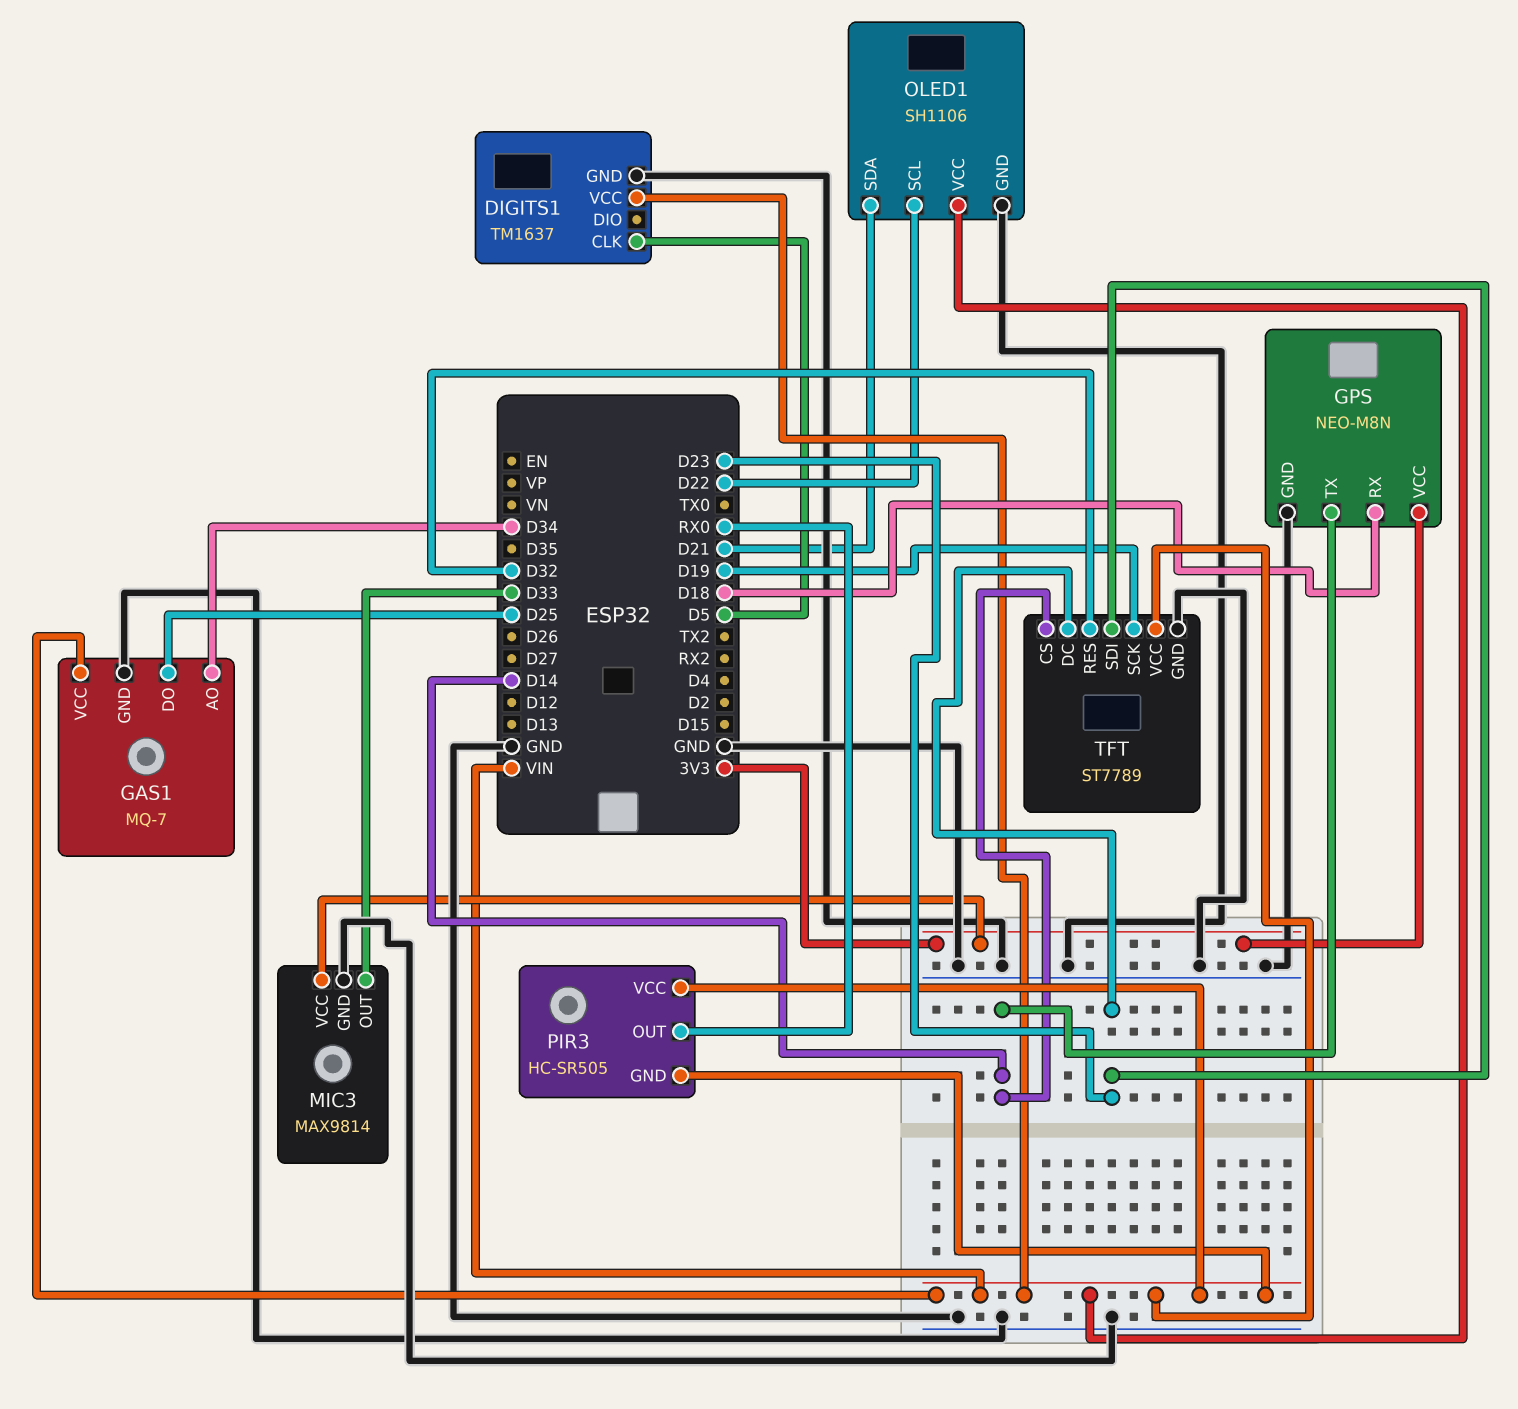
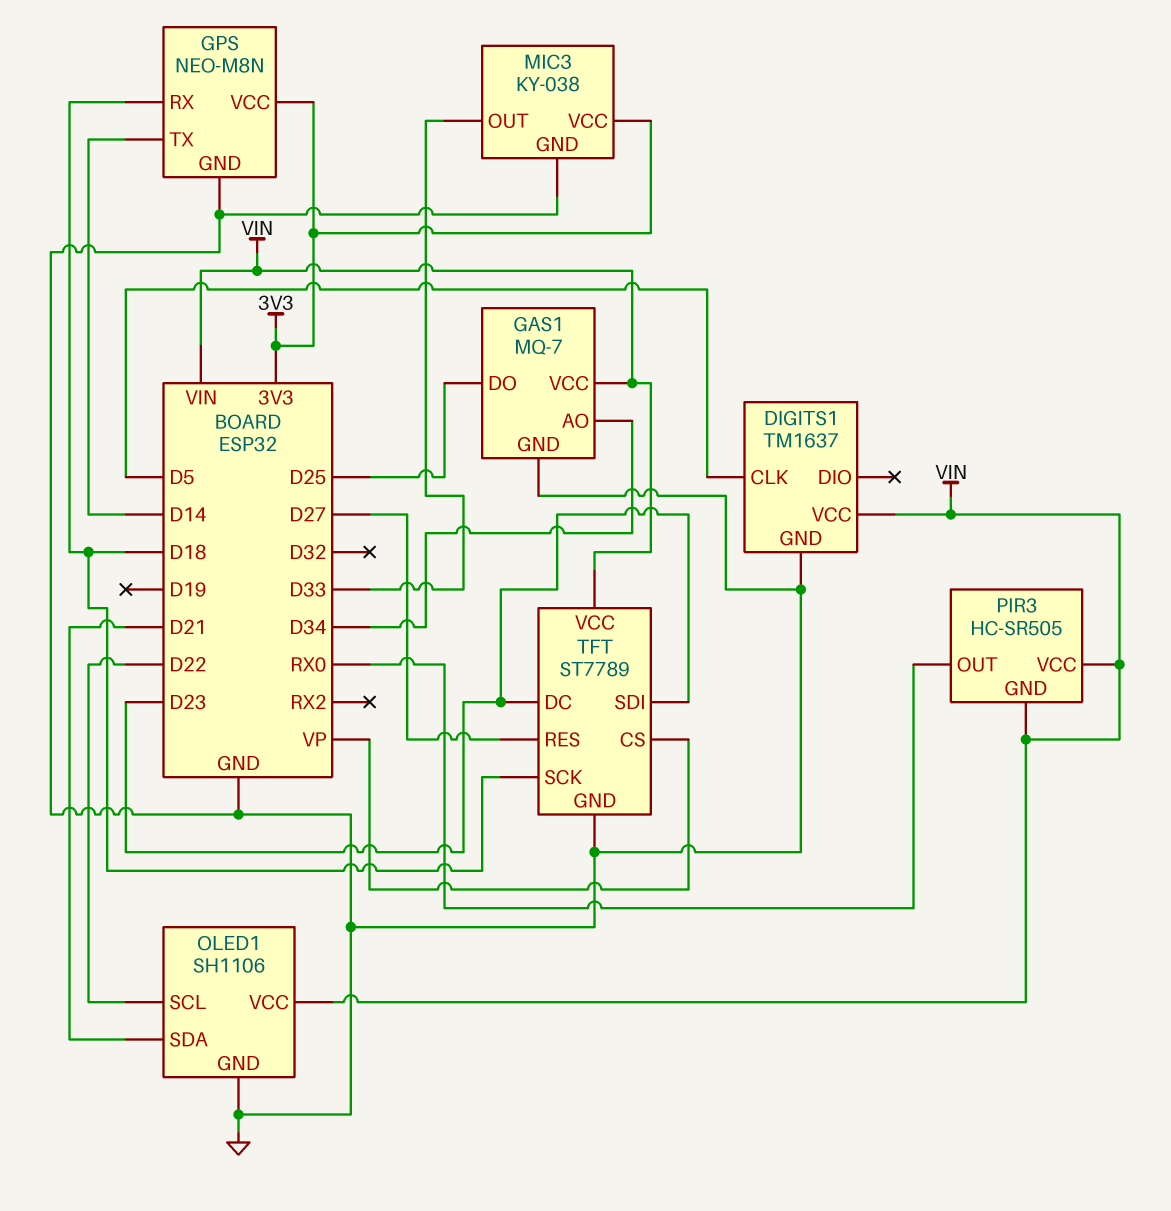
MIC3: MAX9814 -> KY-038
TFT pin CS: D14 -> VP
TFT pin RES: D32 -> D27
TFT pin SCK: D19 -> D18

